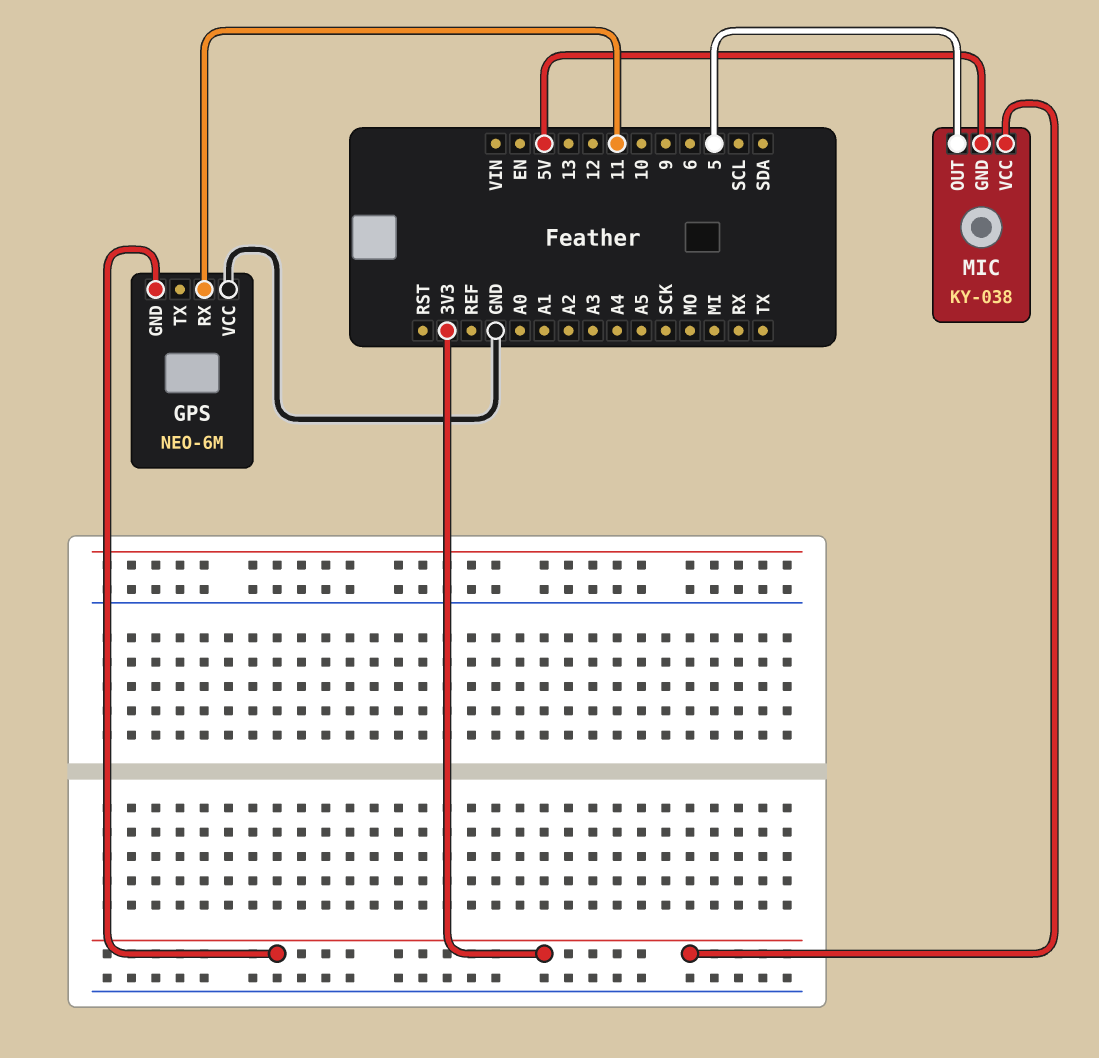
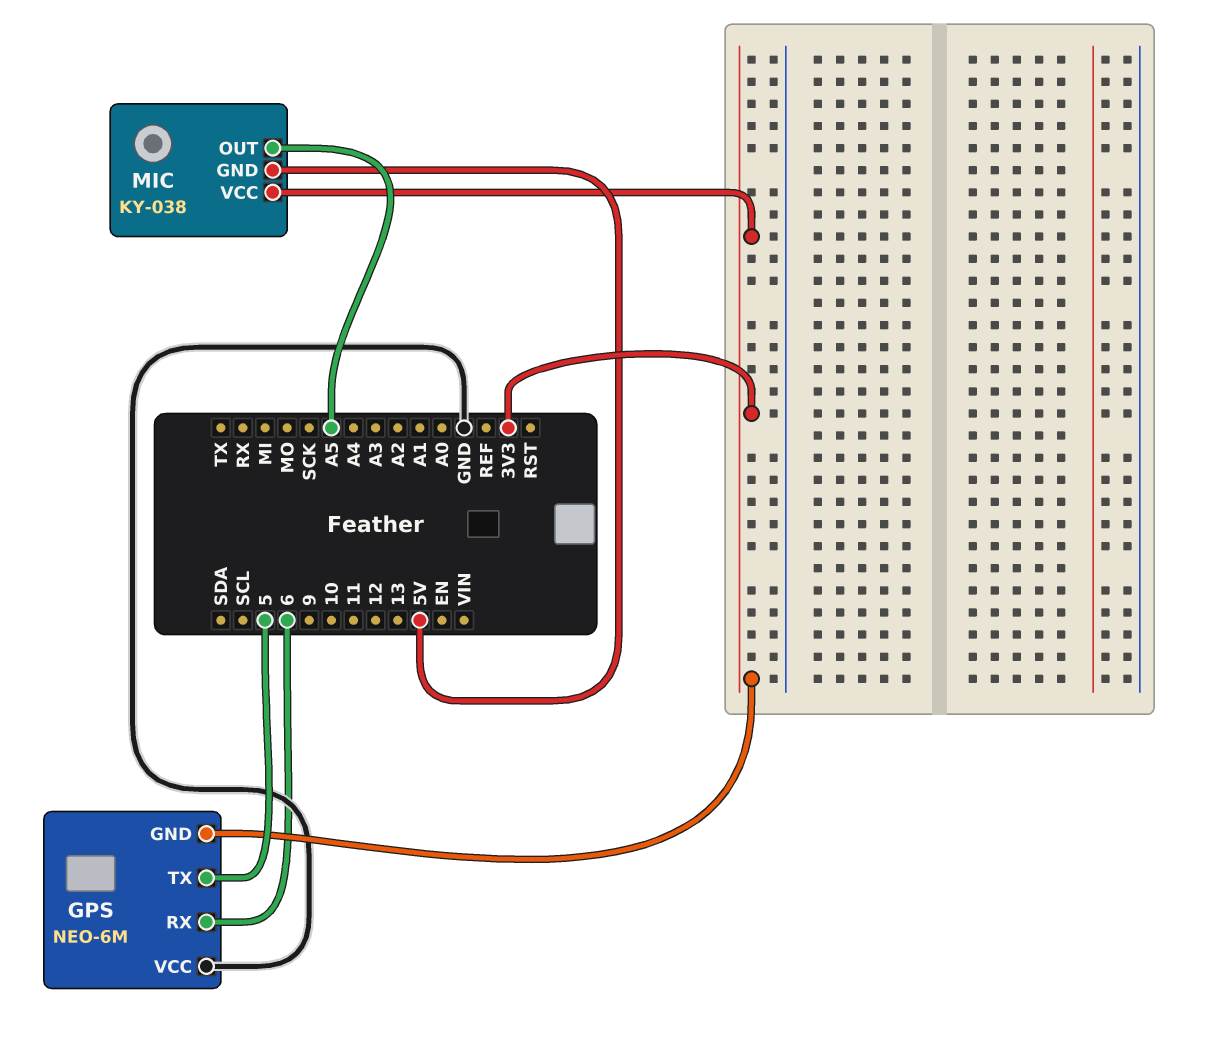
GPS pin RX: 11 -> 6
GPS pin TX: none -> 5
MIC pin OUT: 5 -> A5

